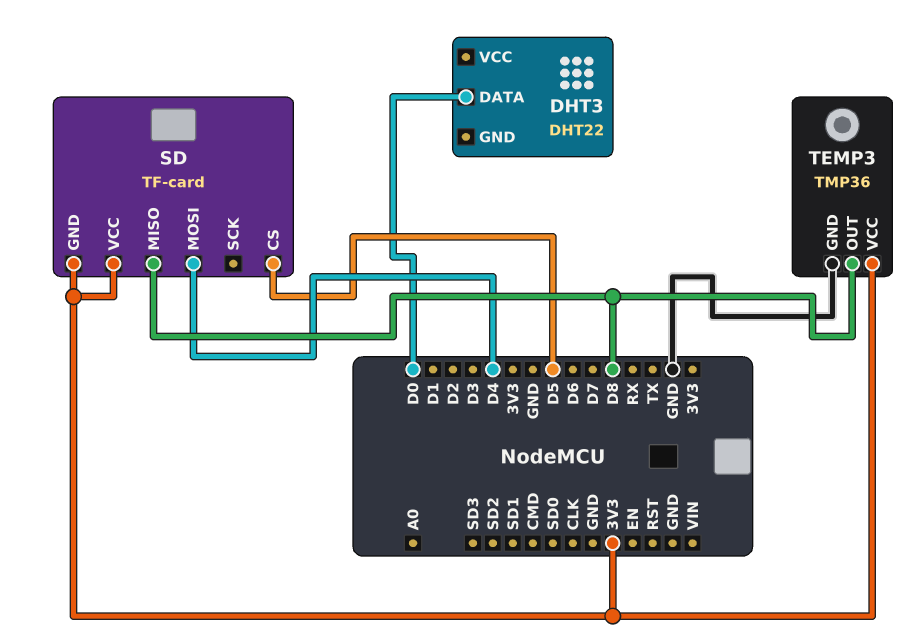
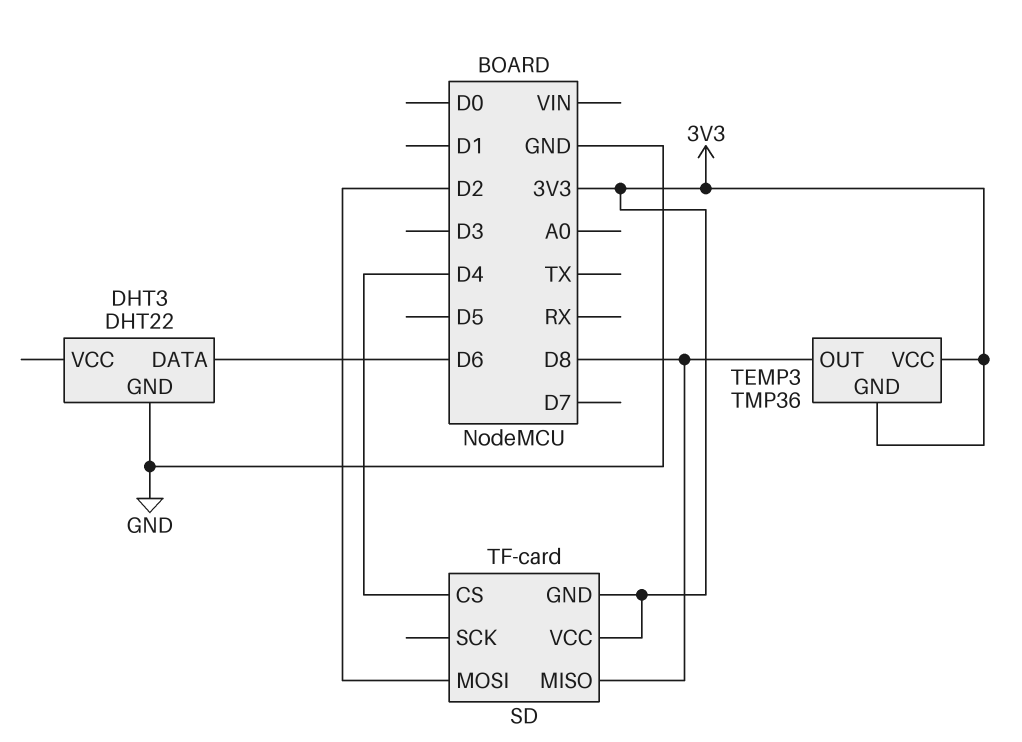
DHT3 pin DATA: D0 -> D6
DHT3 pin GND: none -> GND
SD pin CS: D5 -> D4
SD pin MOSI: D4 -> D2
TEMP3 pin GND: GND -> 3V3

